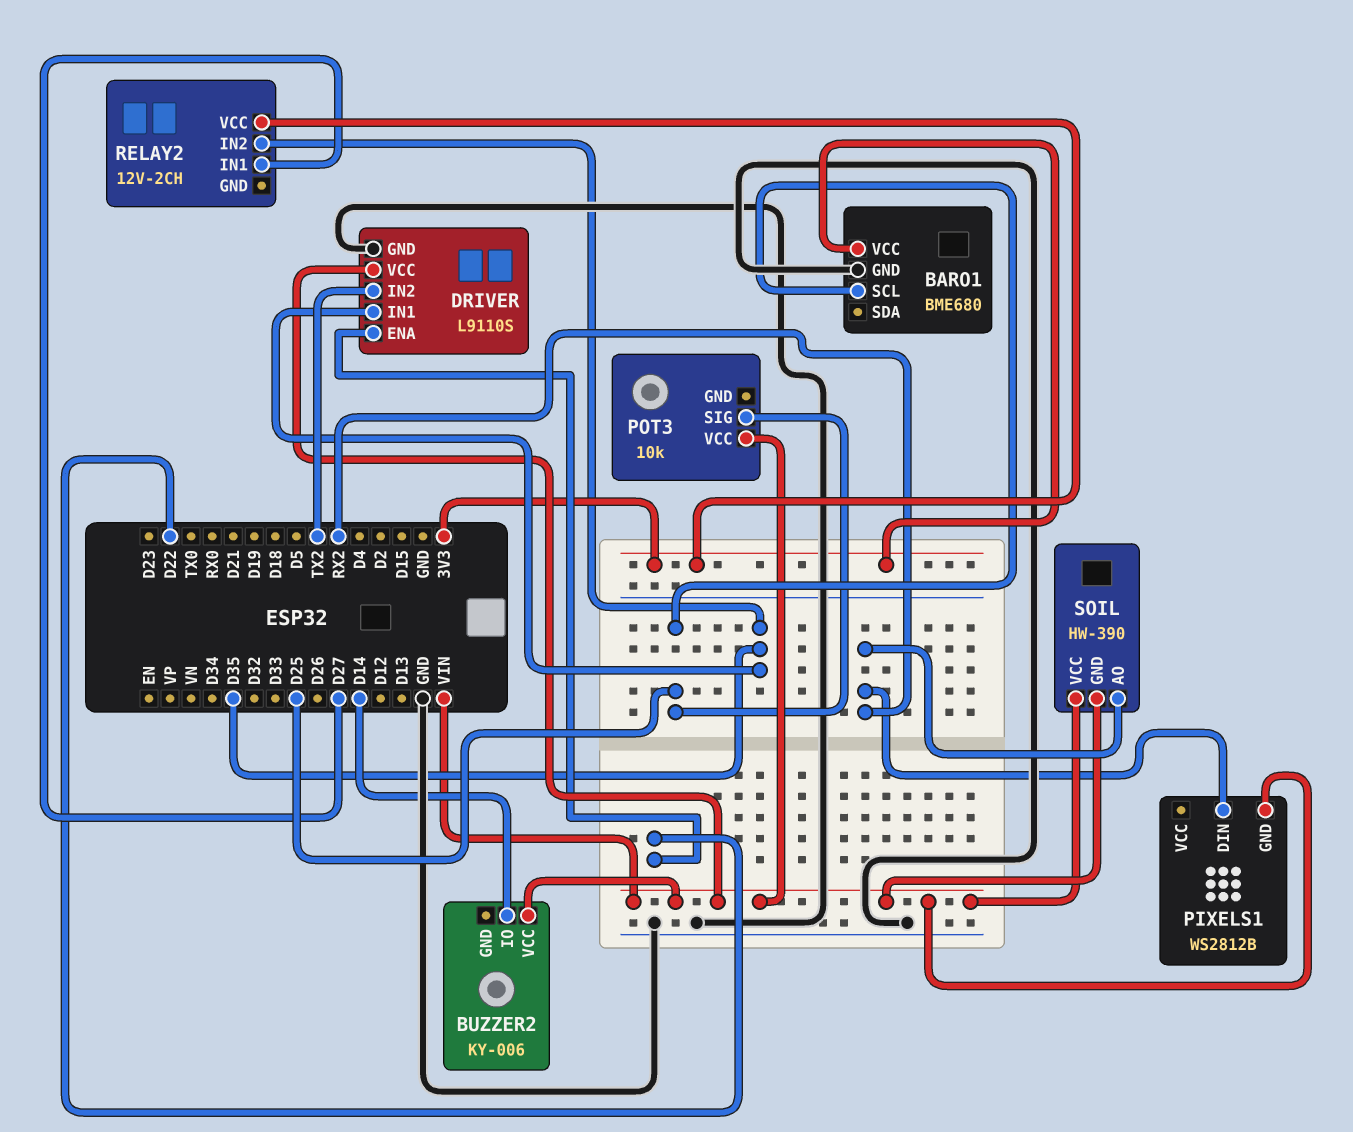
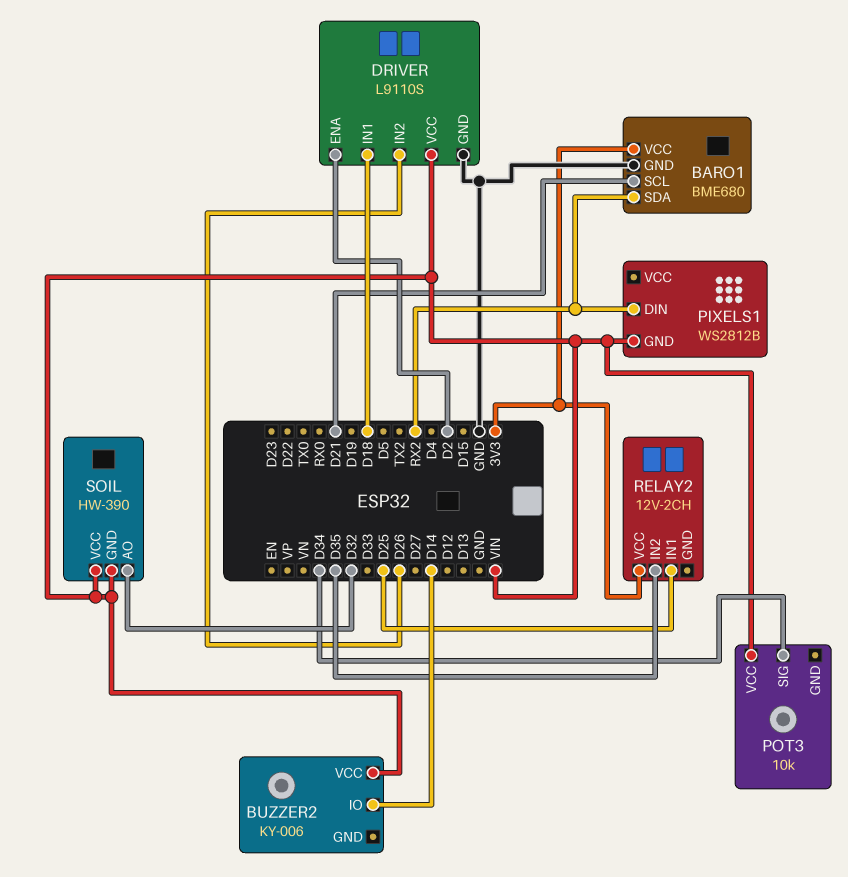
BARO1 pin SCL: D25 -> D21
BARO1 pin SDA: none -> RX2
DRIVER pin ENA: D22 -> D2
DRIVER pin IN1: D35 -> D18
DRIVER pin IN2: TX2 -> D26
POT3 pin SIG: D25 -> D34
RELAY2 pin IN1: D27 -> D25
SOIL pin AO: RX2 -> D32

